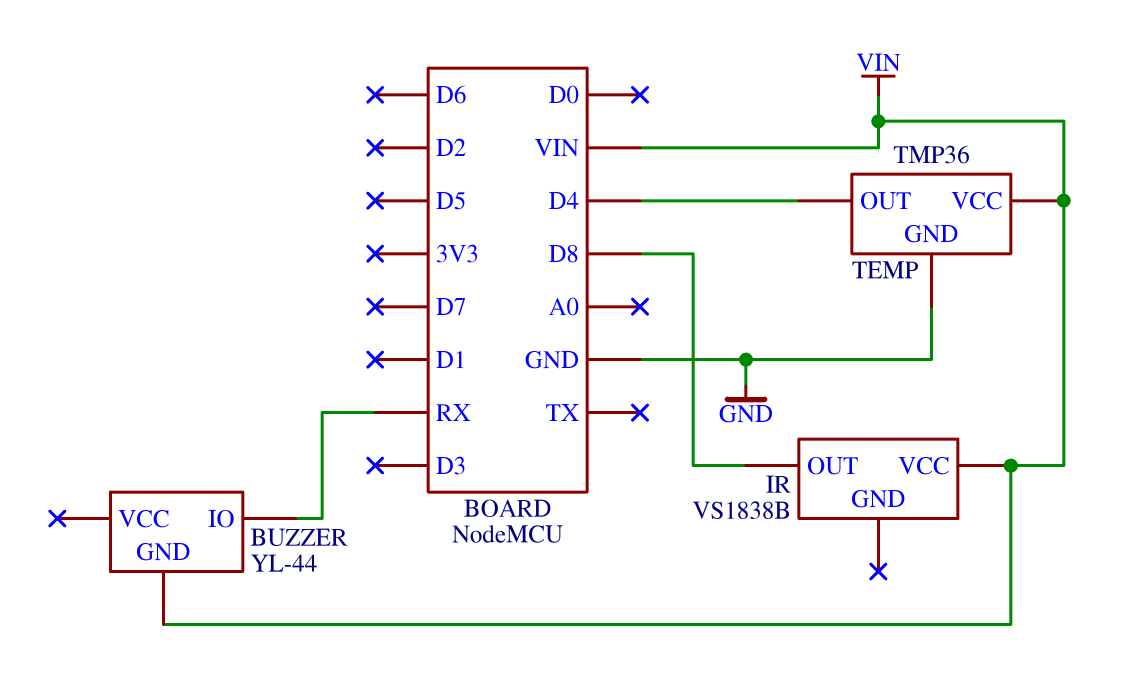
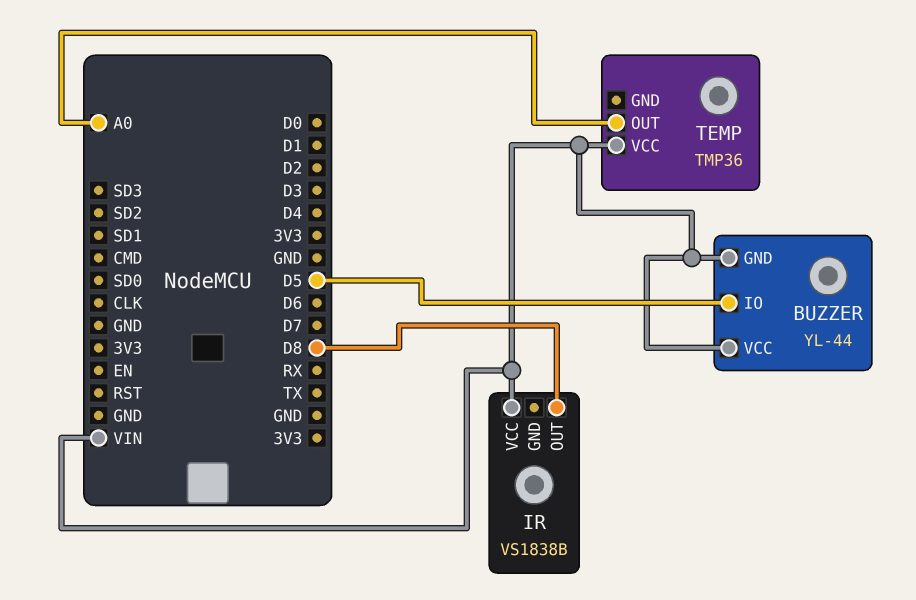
BUZZER pin IO: RX -> D5
BUZZER pin VCC: none -> VIN
TEMP pin GND: GND -> none
TEMP pin OUT: D4 -> A0

